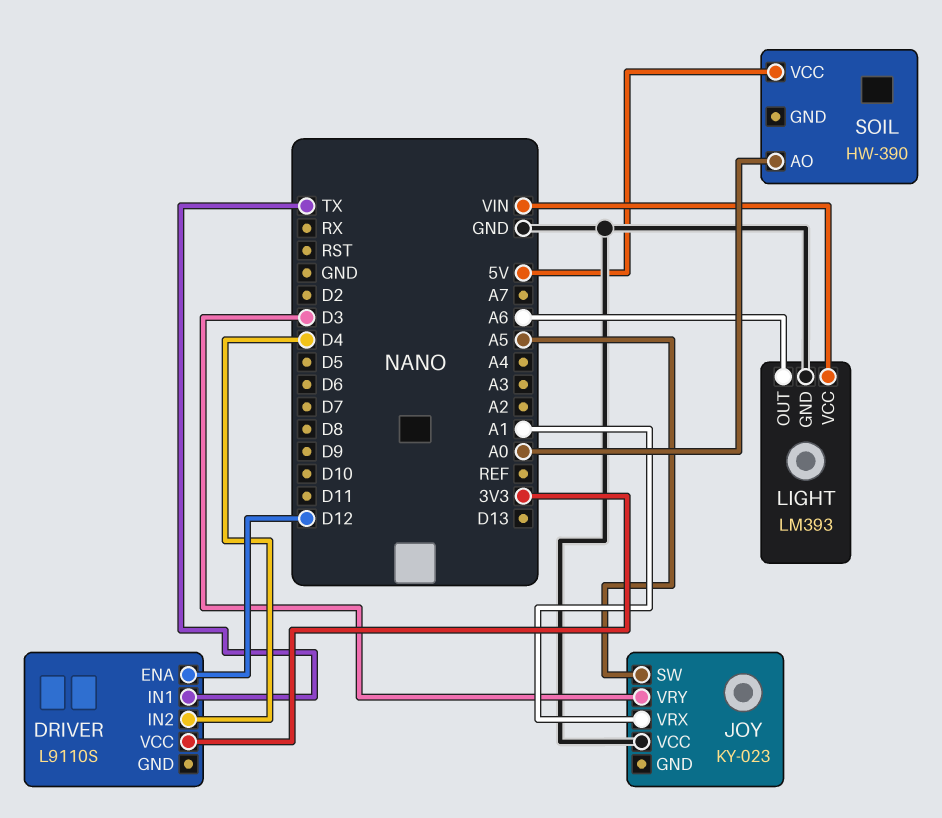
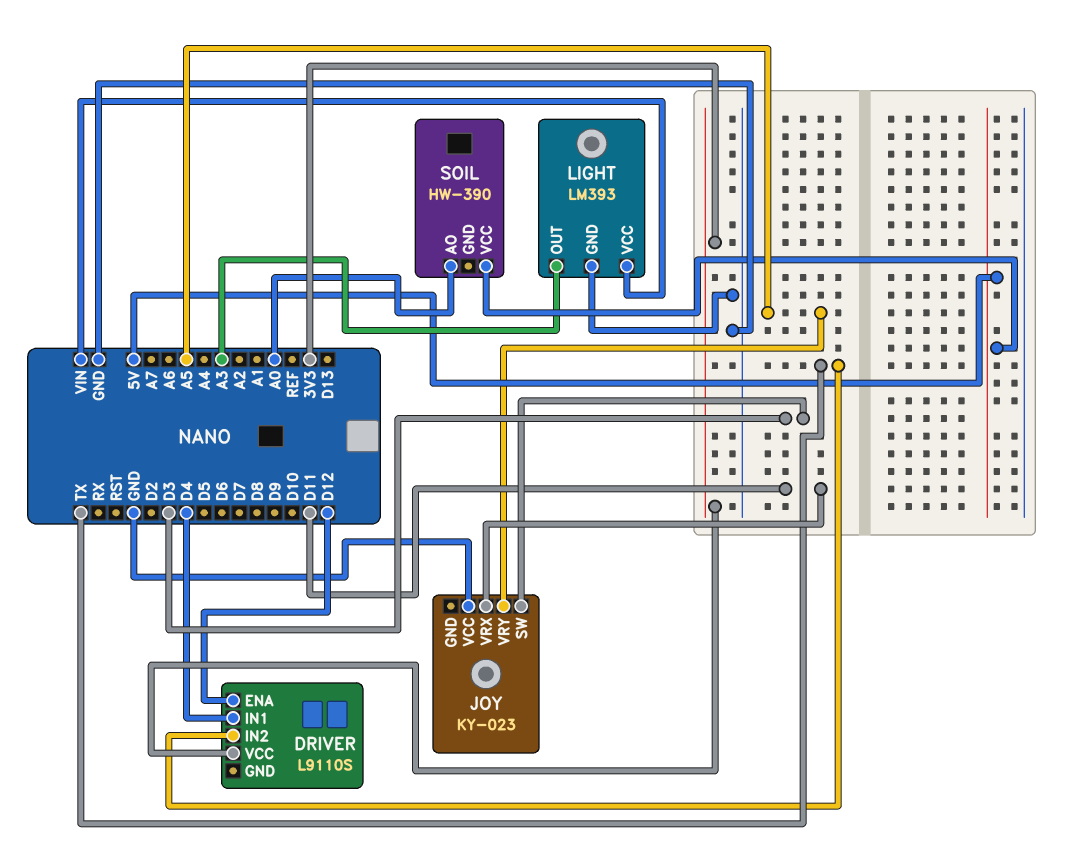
DRIVER pin IN1: TX -> D4
DRIVER pin IN2: D4 -> TX
JOY pin SW: A5 -> D3
JOY pin VRX: A1 -> D11
JOY pin VRY: D3 -> A5
LIGHT pin OUT: A6 -> A3

